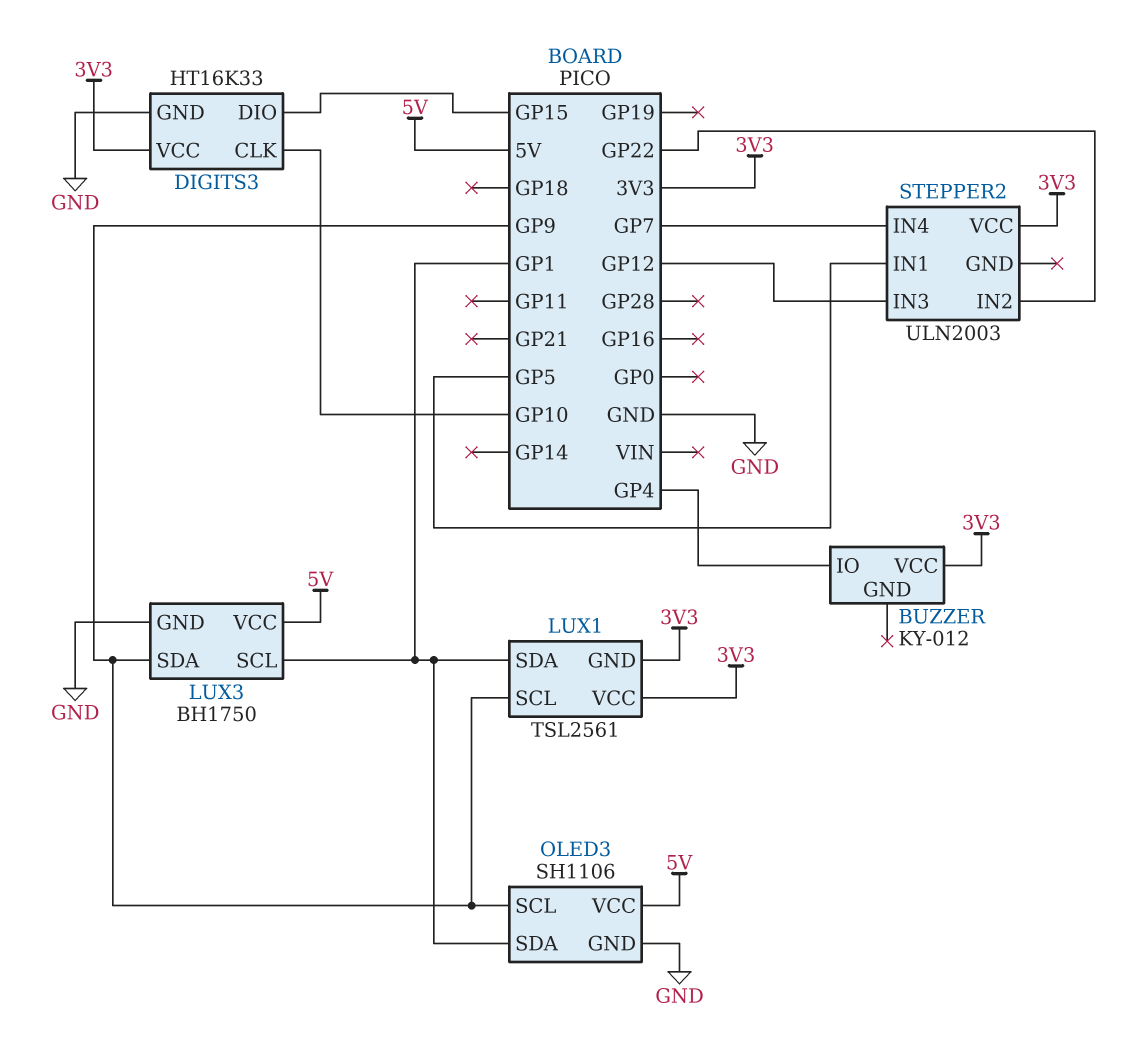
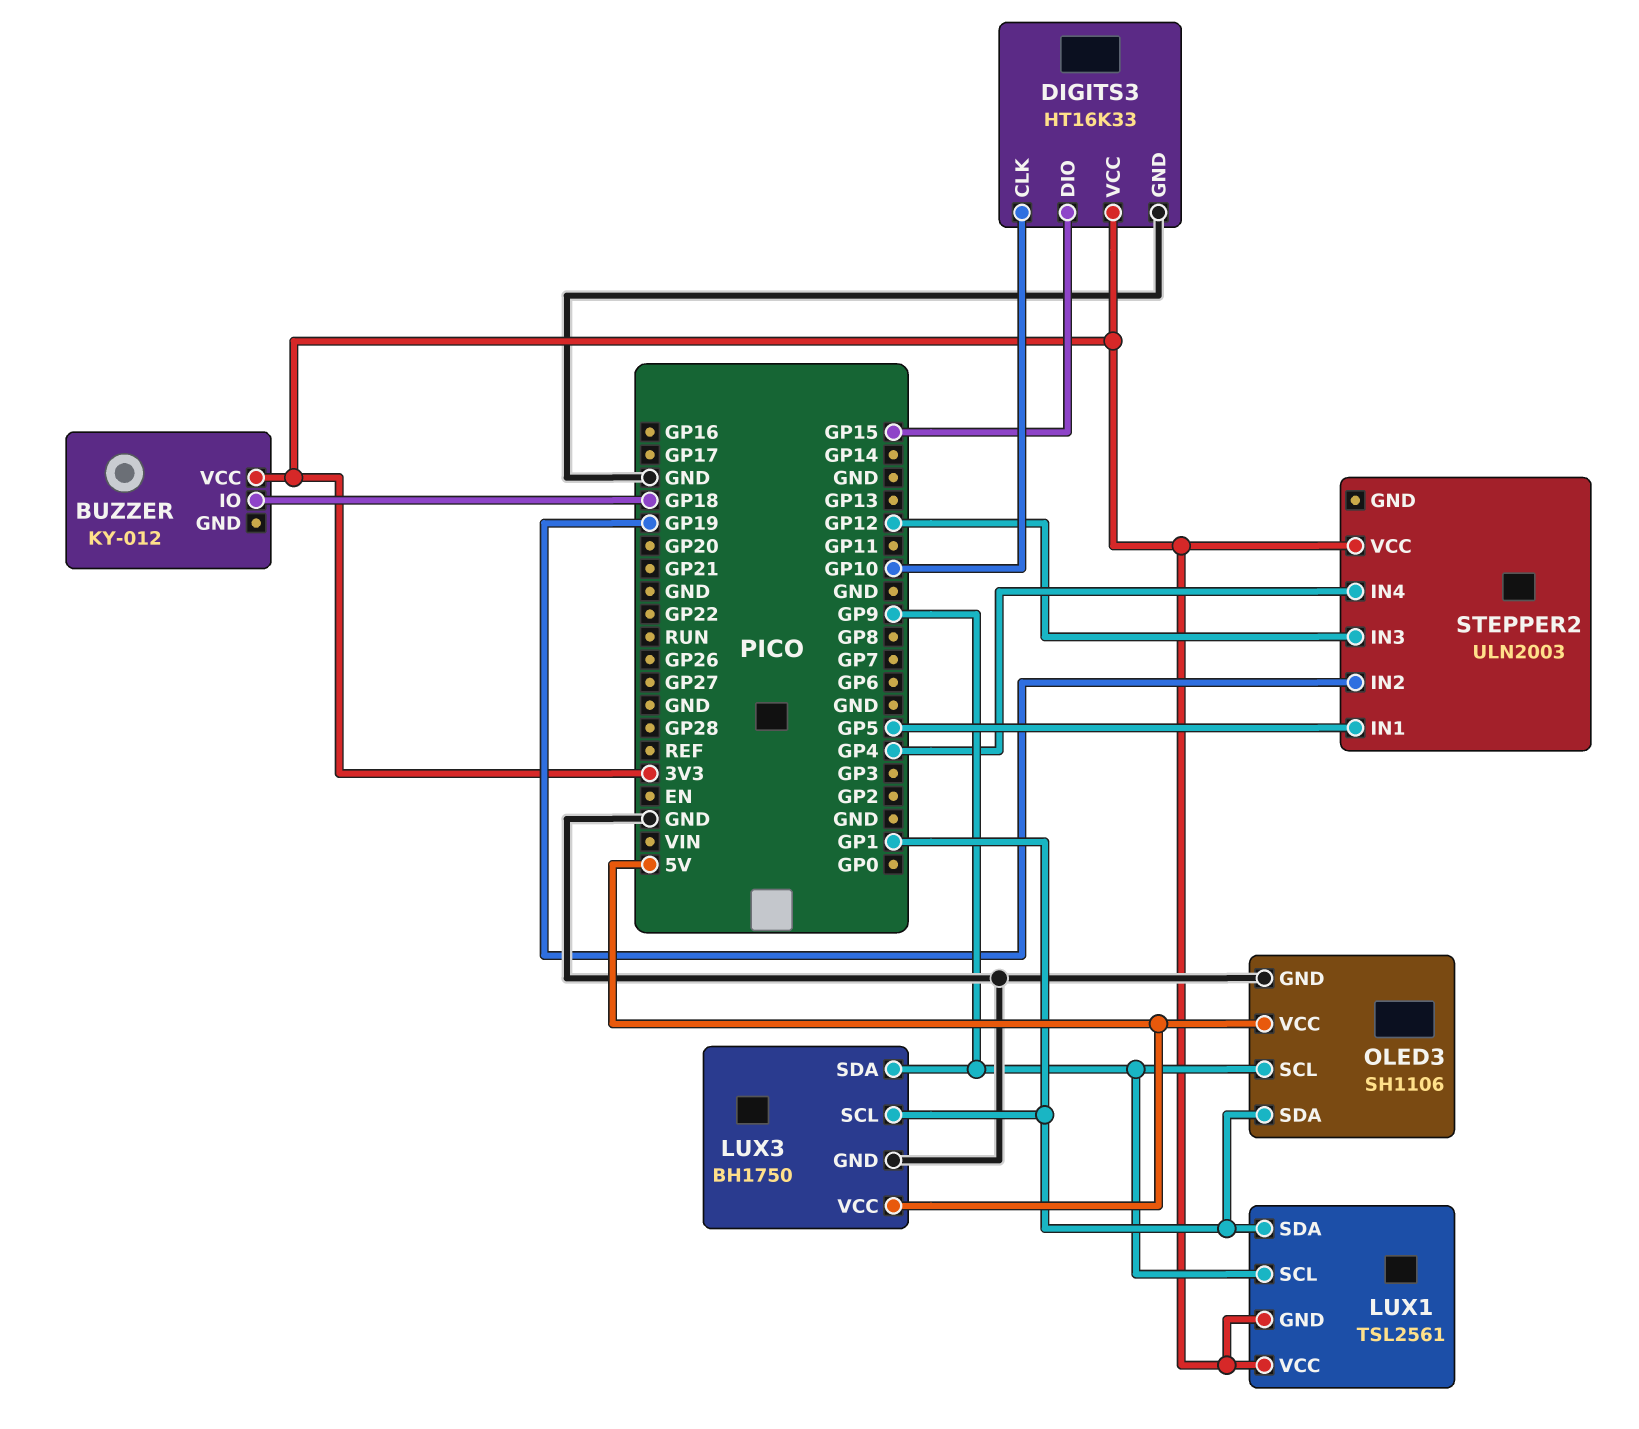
BUZZER pin IO: GP4 -> GP18
STEPPER2 pin IN2: GP22 -> GP19
STEPPER2 pin IN4: GP7 -> GP4

